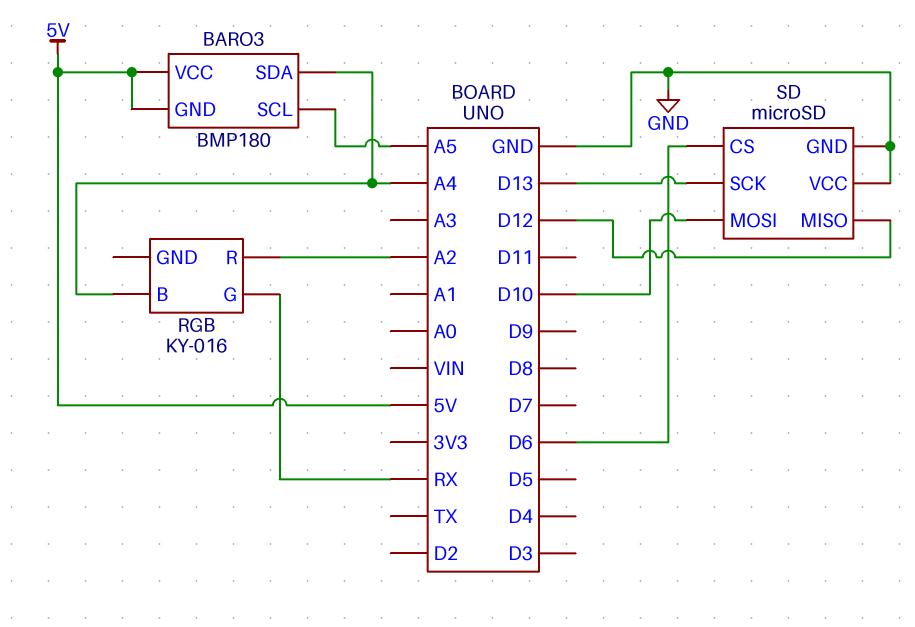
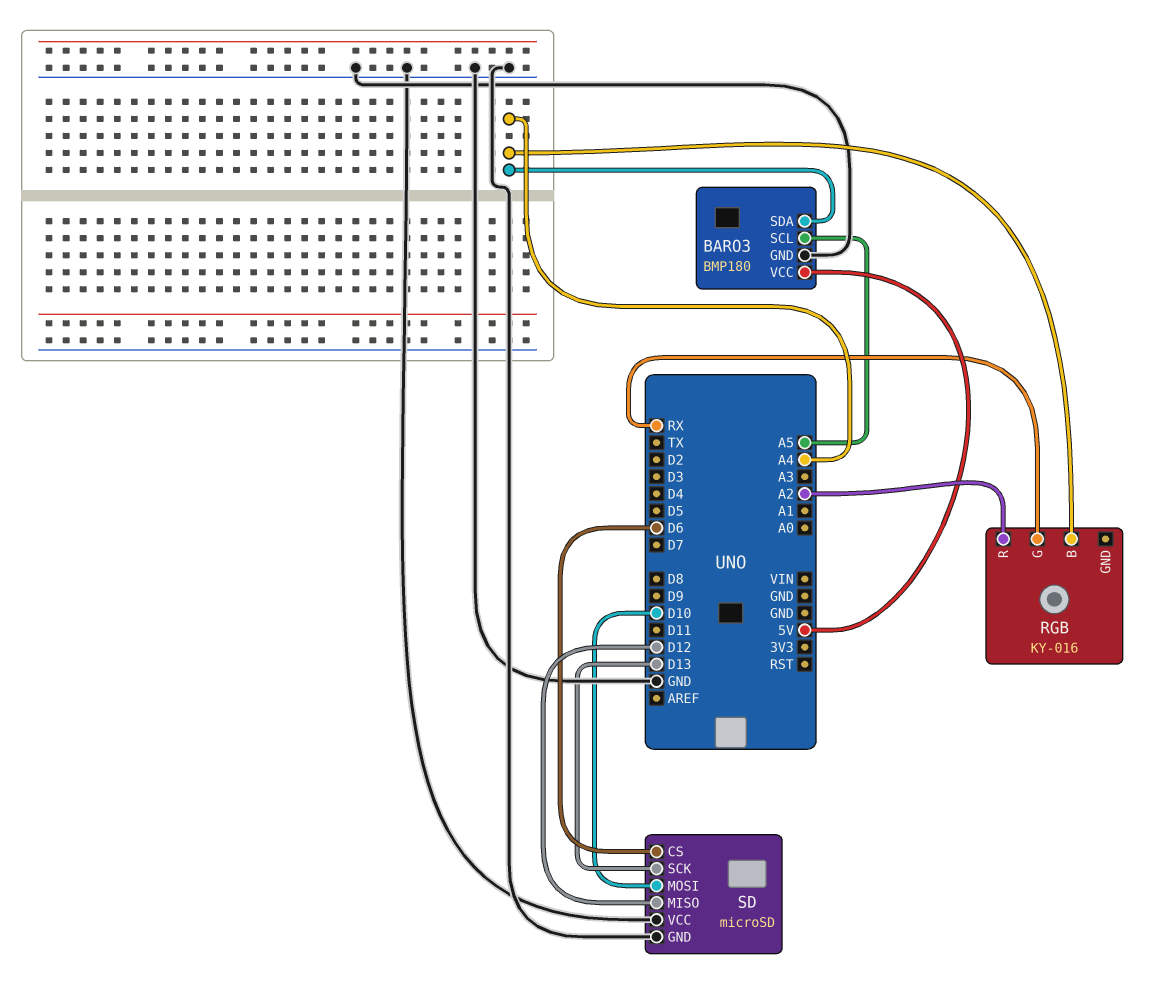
BARO3 pin GND: 5V -> GND

